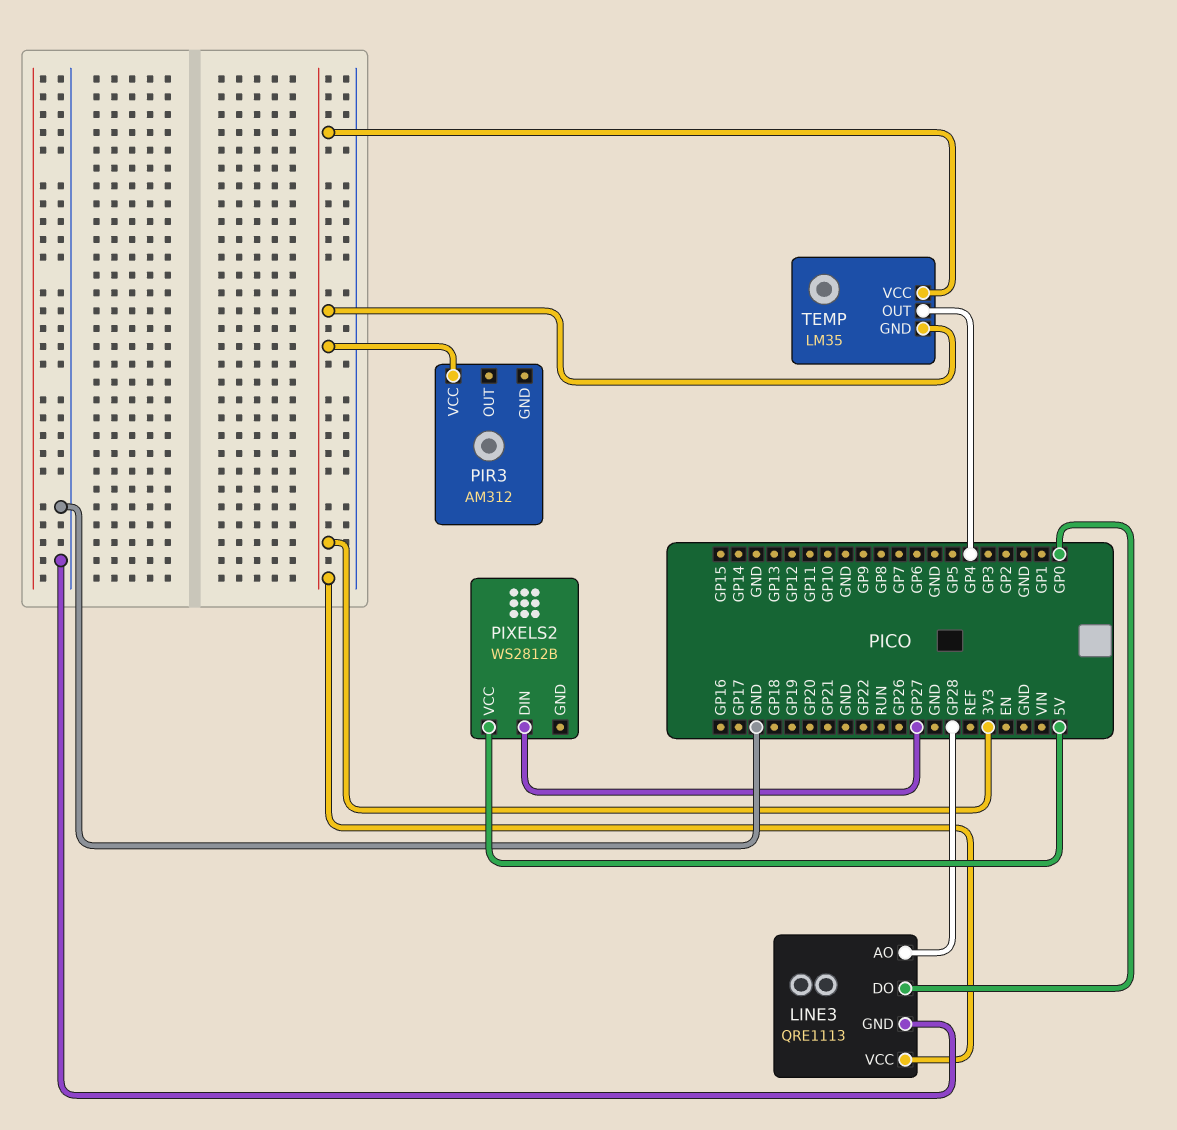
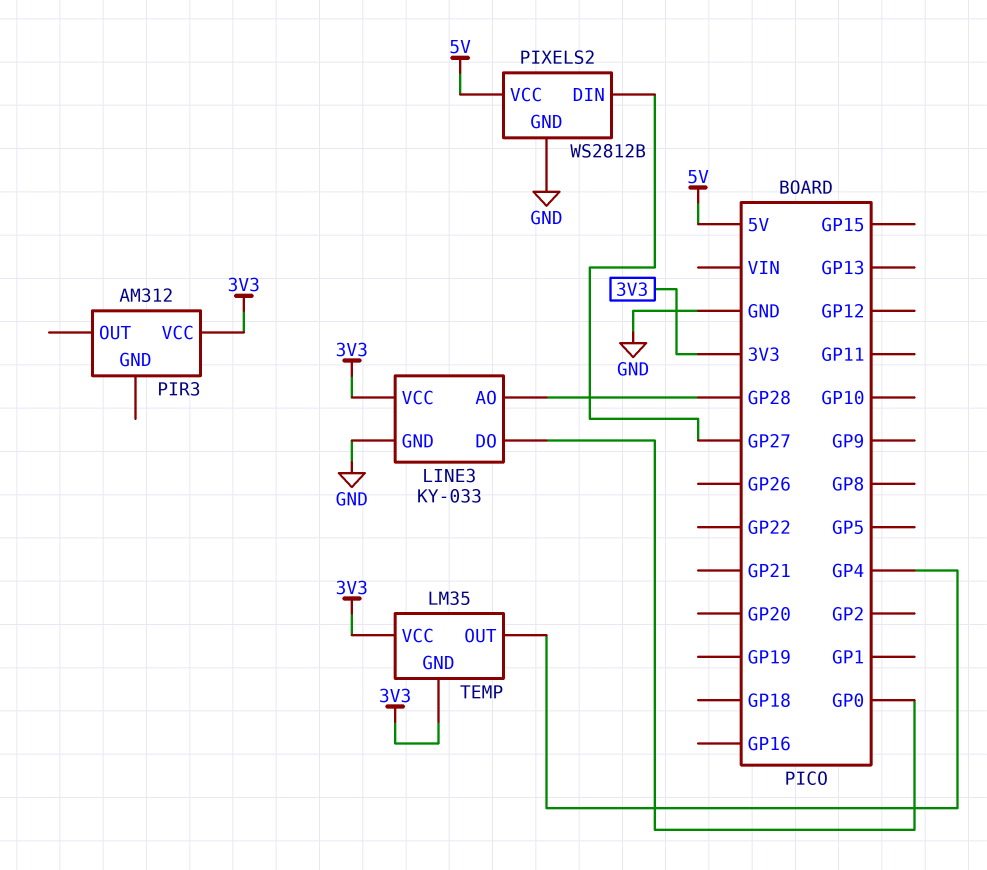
LINE3: QRE1113 -> KY-033
PIXELS2 pin GND: none -> GND

